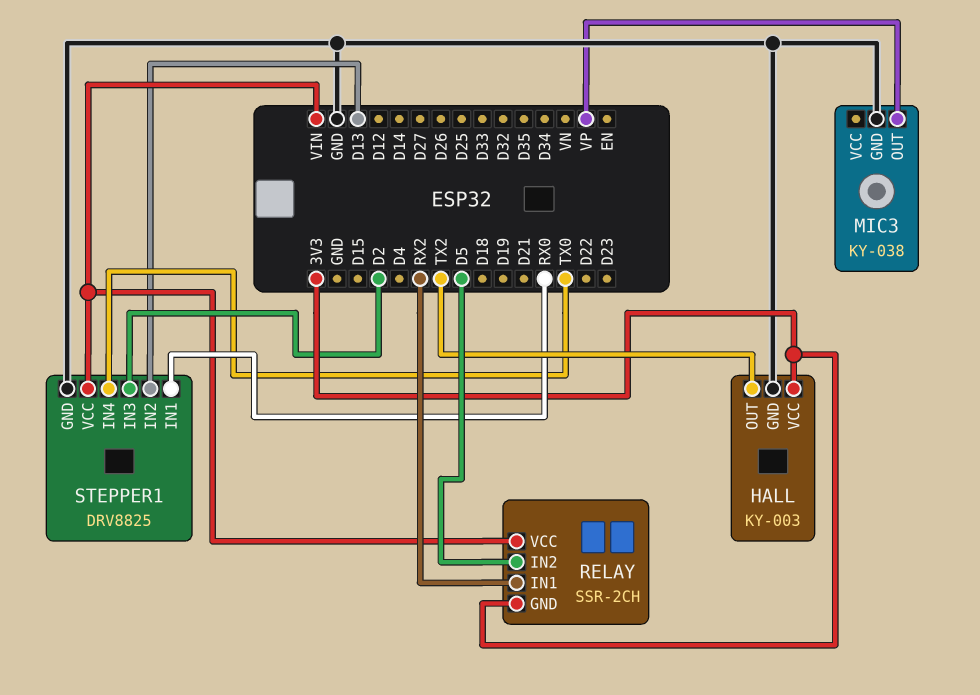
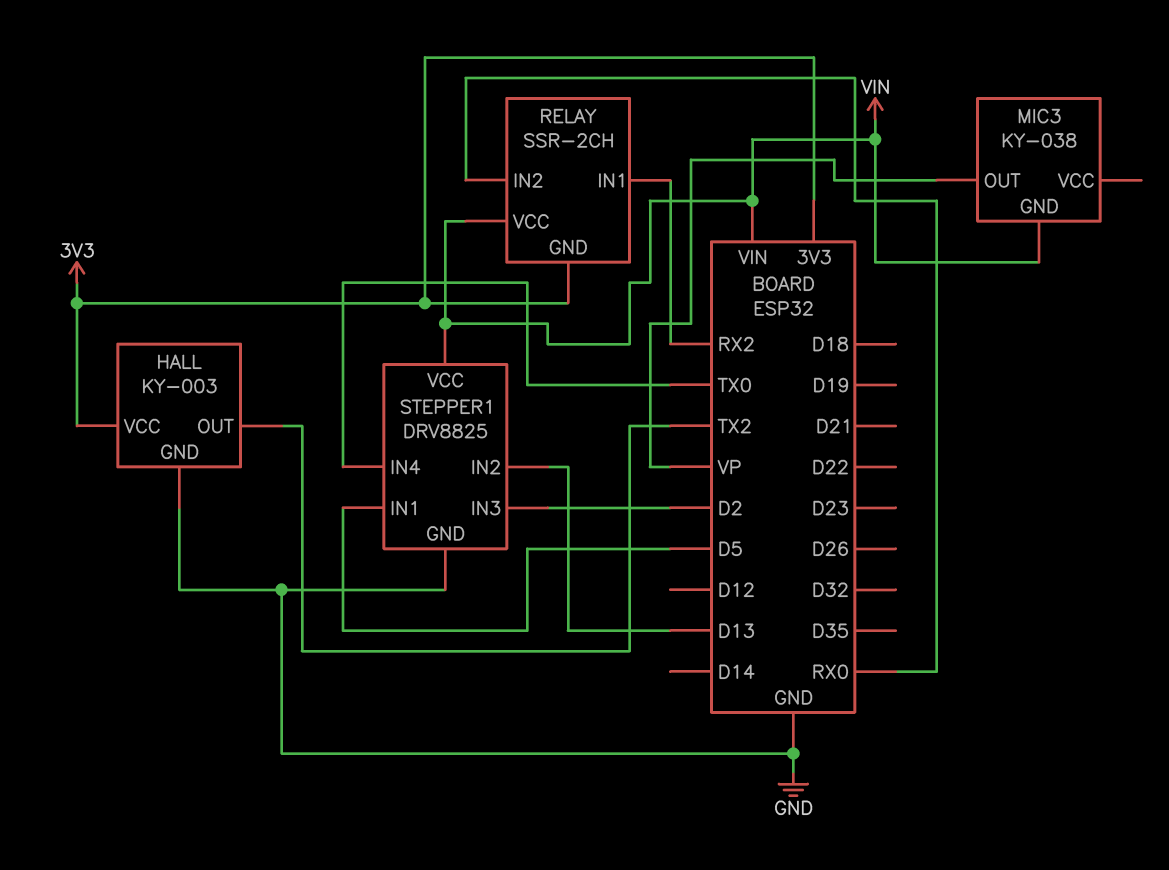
MIC3 pin GND: GND -> VIN
RELAY pin IN2: D5 -> RX0
STEPPER1 pin IN1: RX0 -> D5

